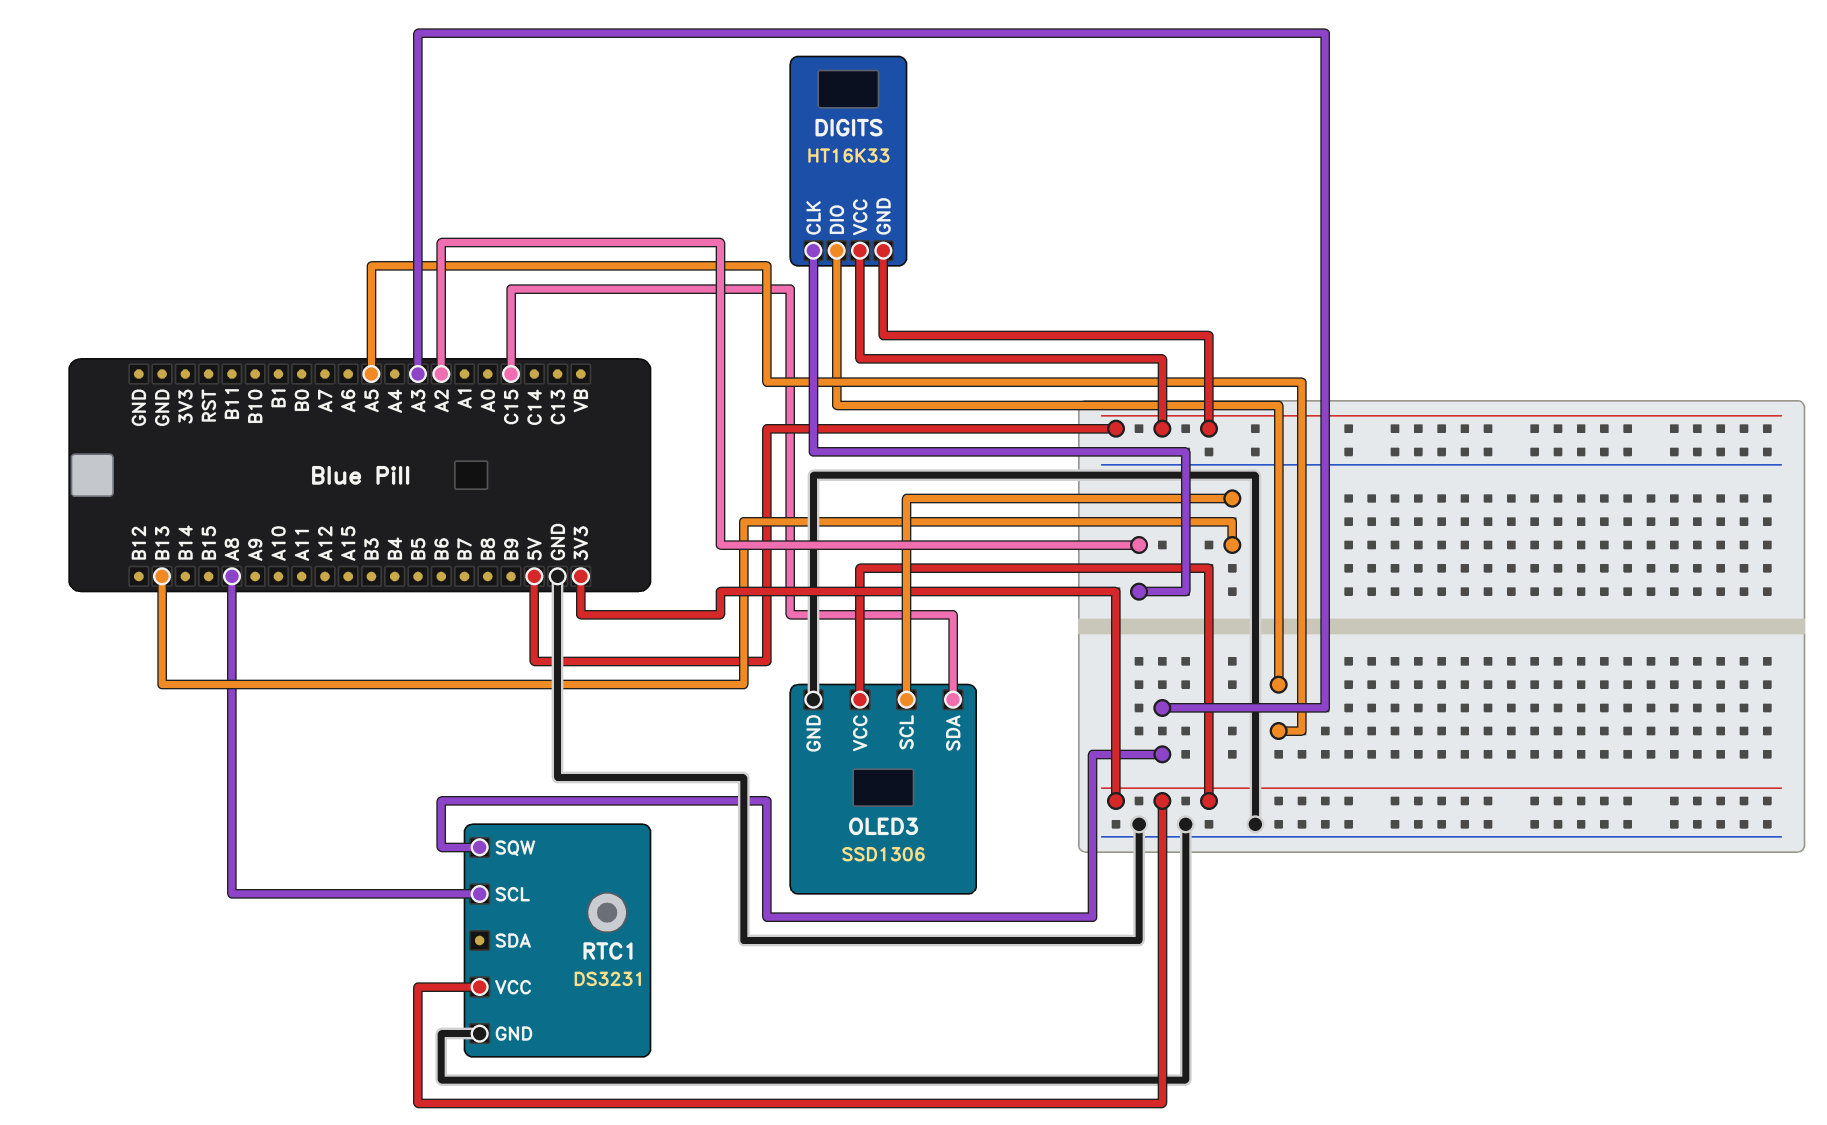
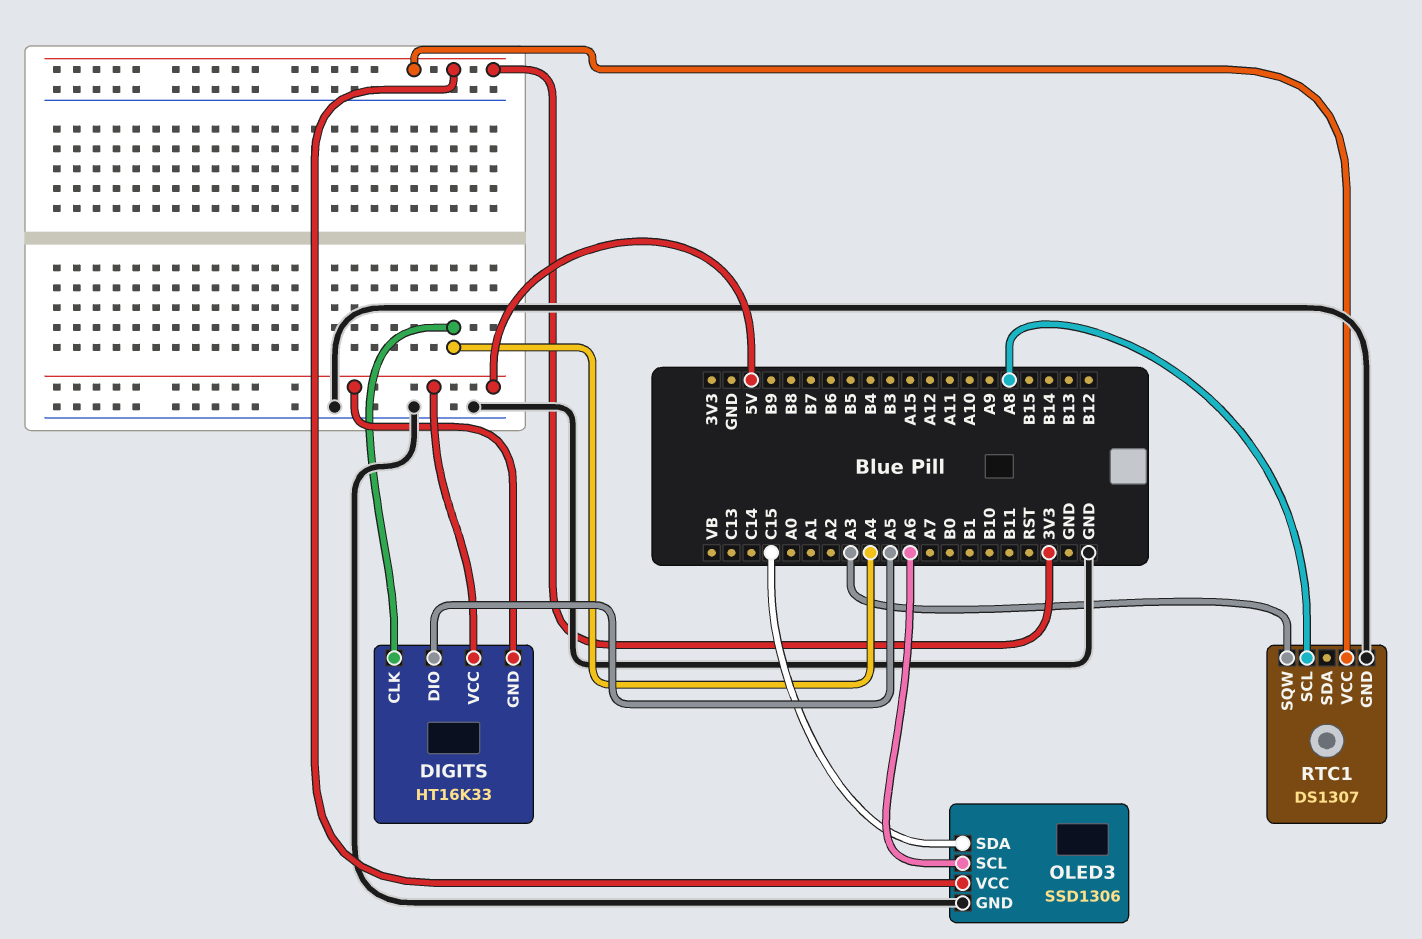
DIGITS pin CLK: A2 -> A4
OLED3 pin SCL: B13 -> A6
RTC1: DS3231 -> DS1307

